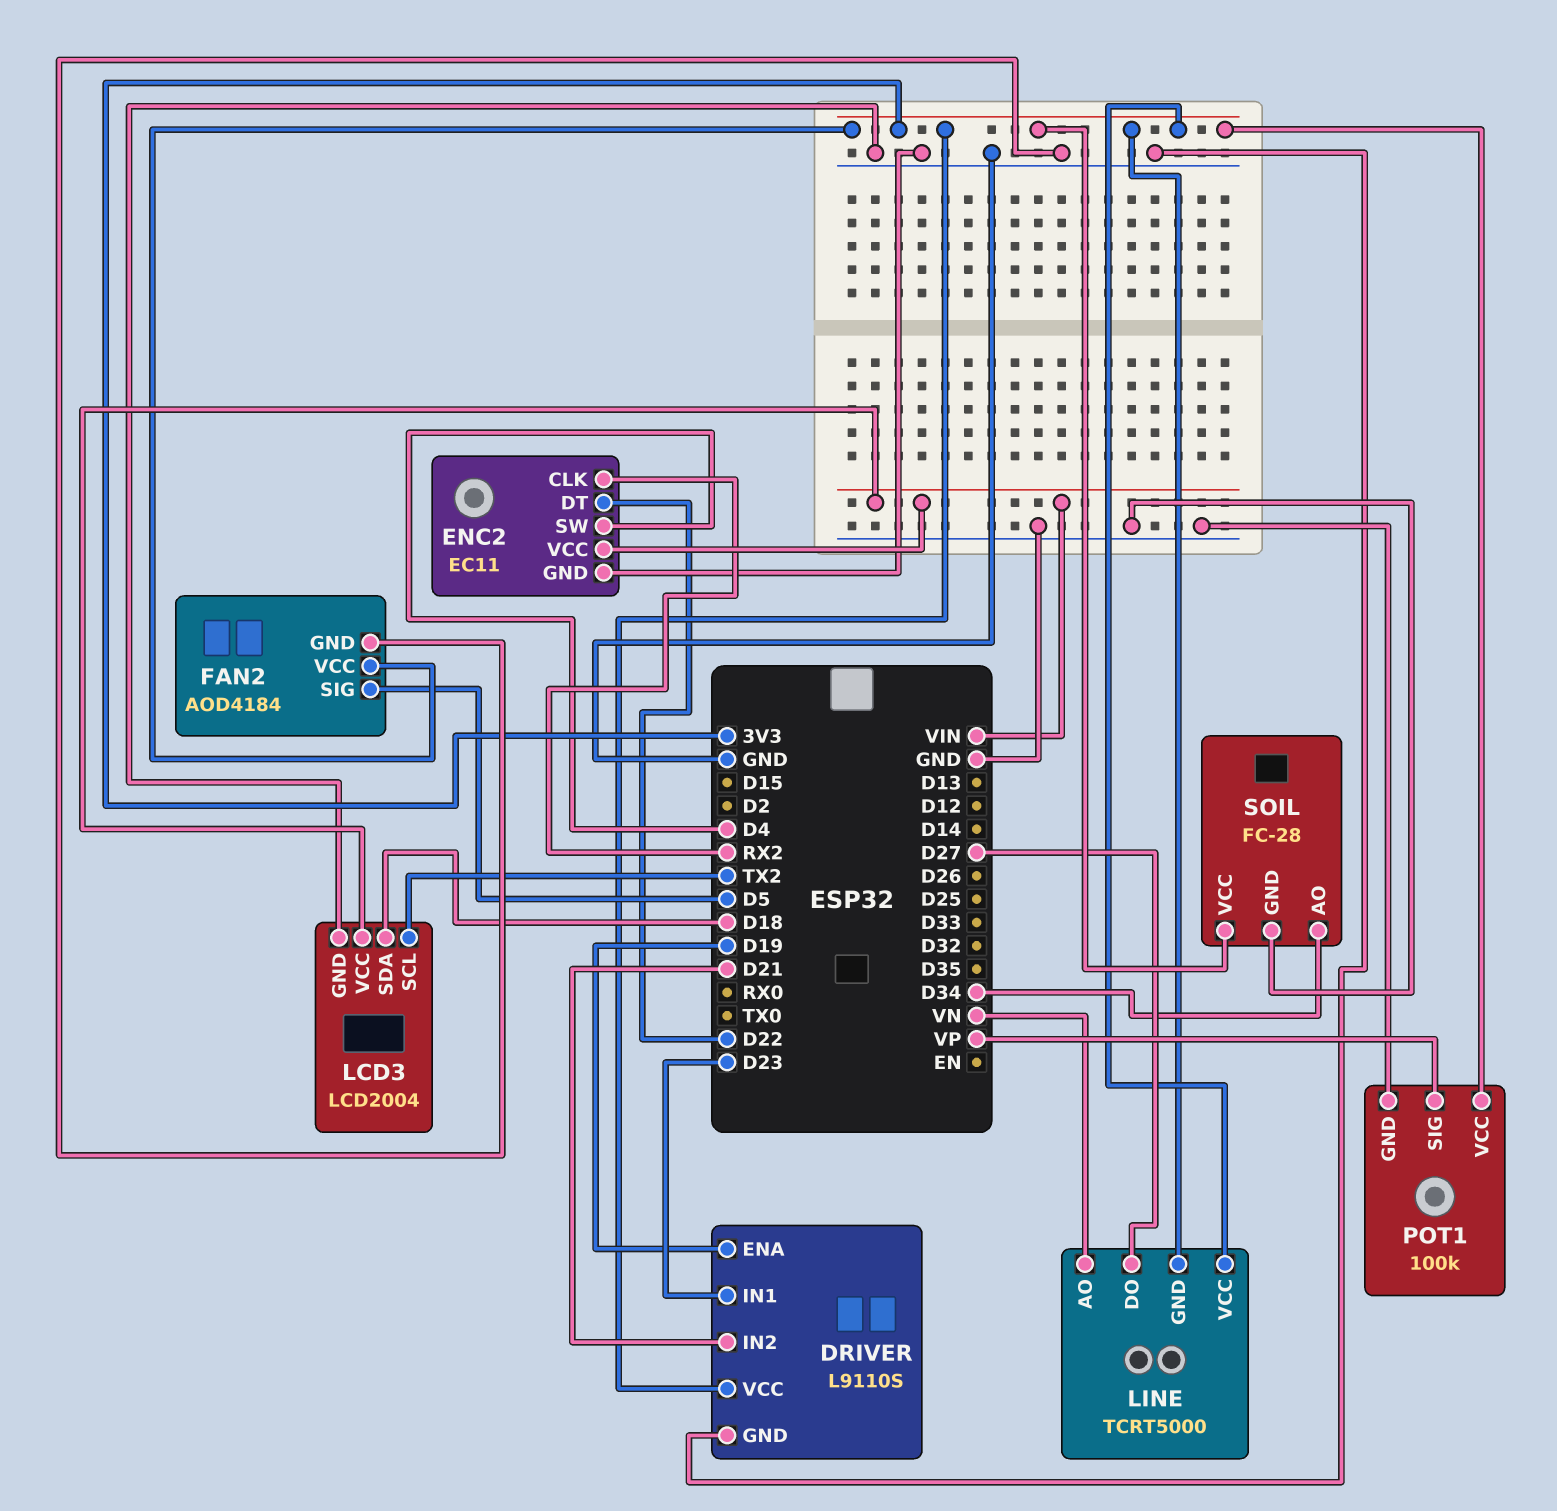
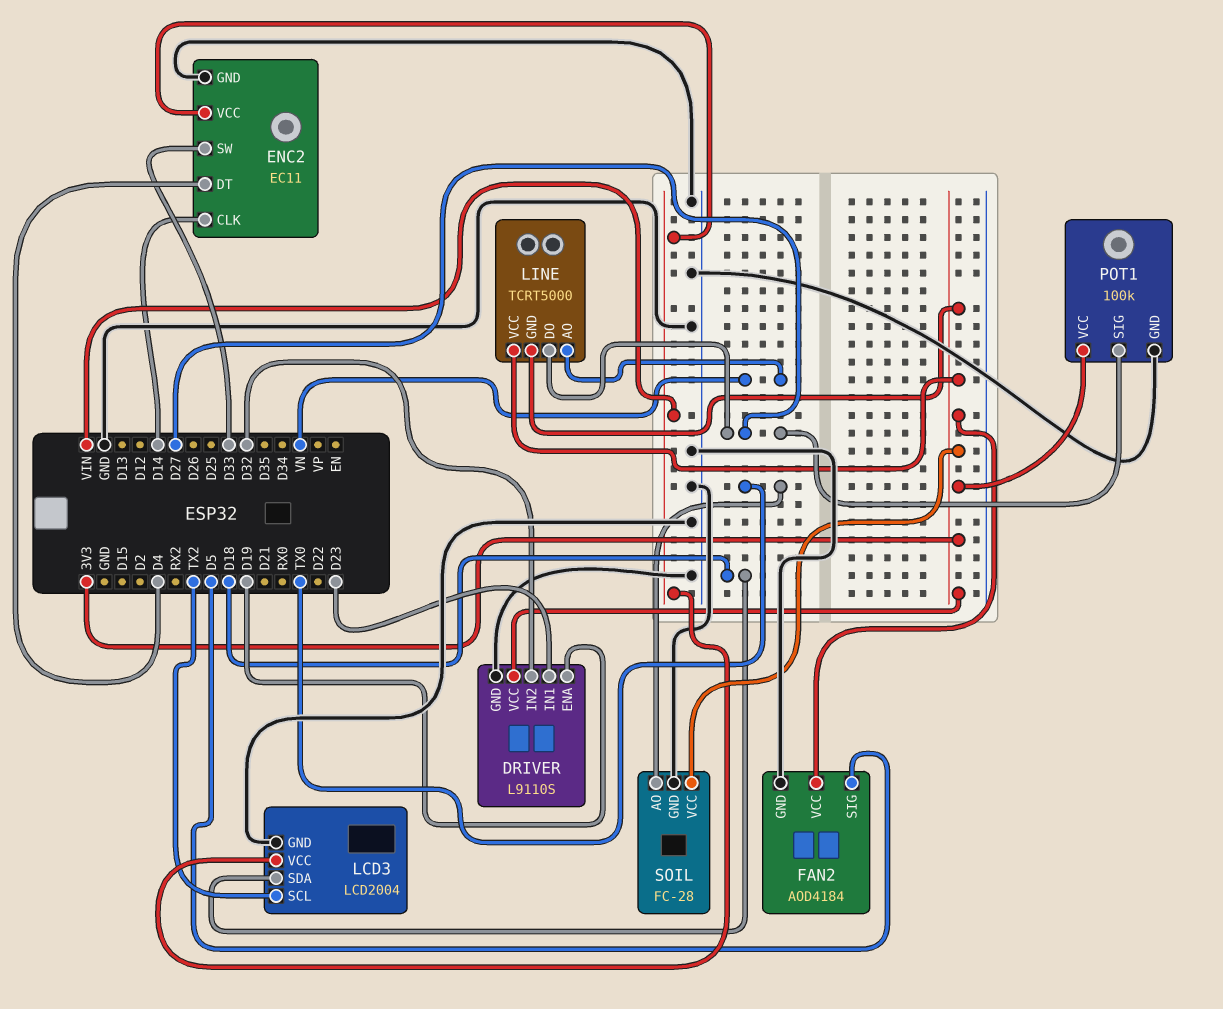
DRIVER pin IN2: D21 -> D32
ENC2 pin CLK: RX2 -> D14
ENC2 pin DT: D22 -> D4
ENC2 pin SW: D4 -> D33
POT1 pin SIG: VP -> D27
SOIL pin AO: D34 -> TX0

